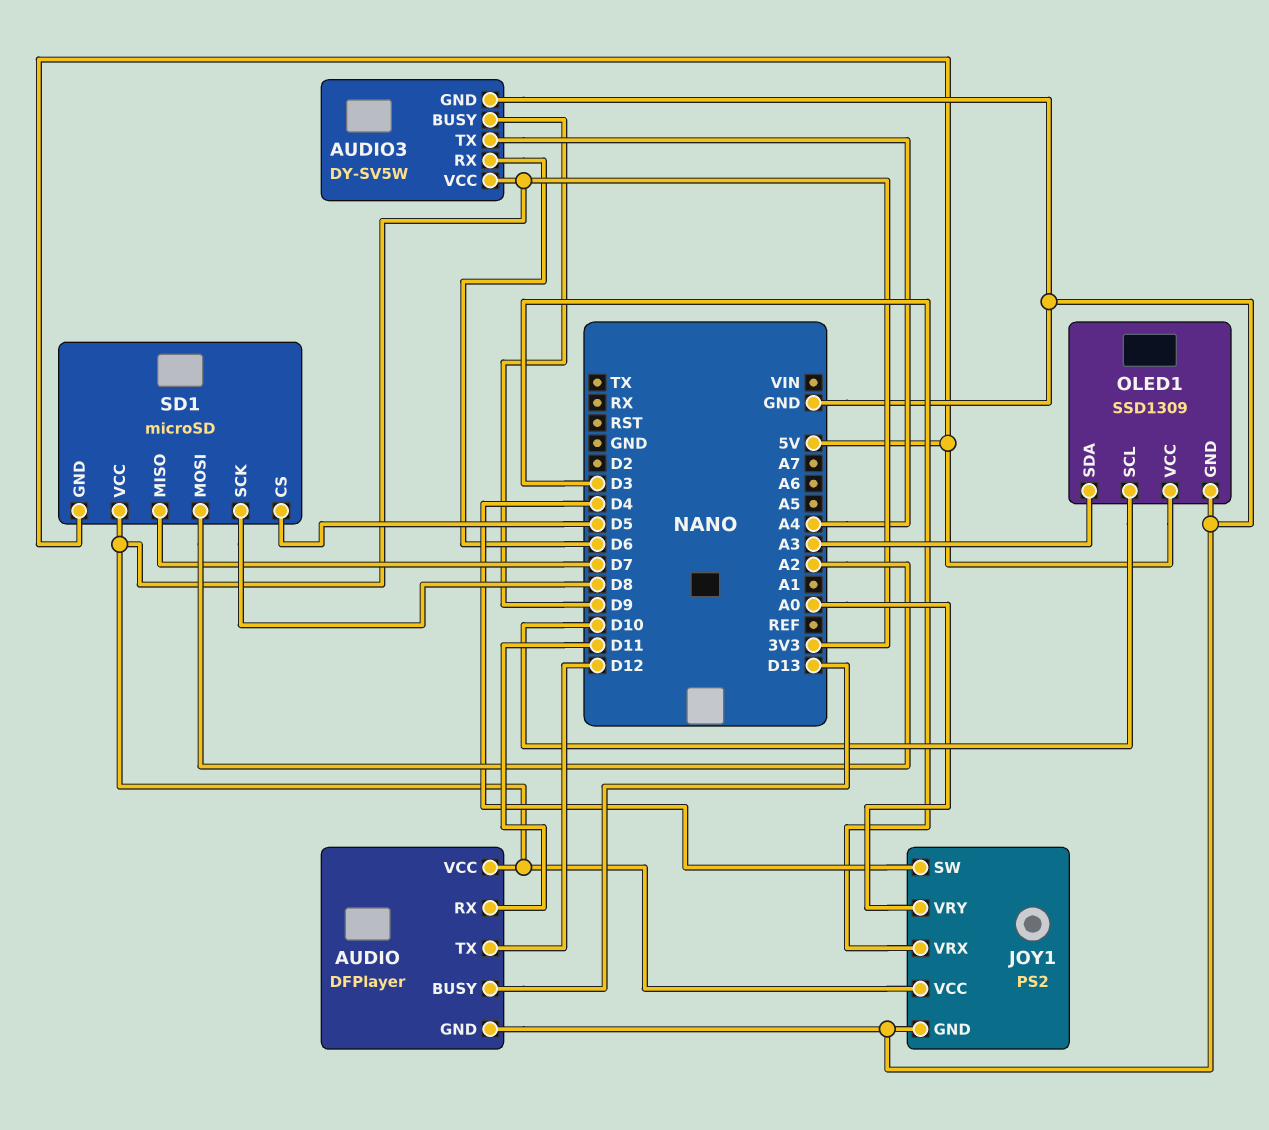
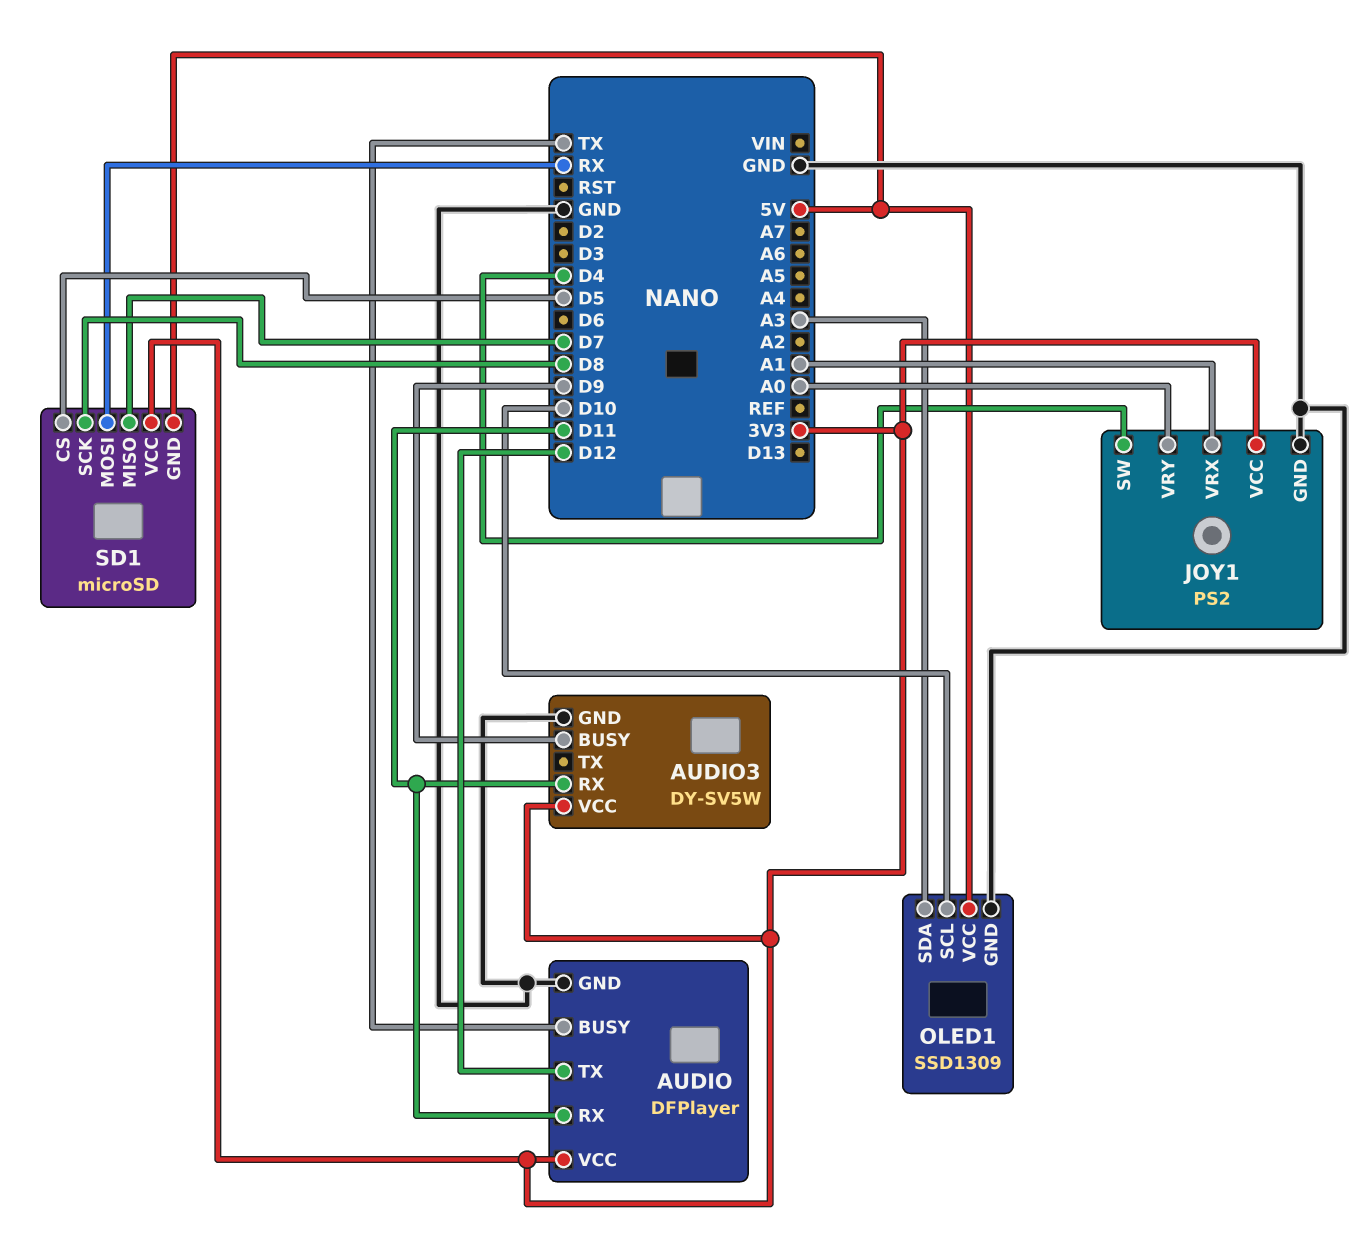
AUDIO pin BUSY: D13 -> TX
AUDIO3 pin RX: D6 -> D11
AUDIO3 pin TX: A4 -> none
JOY1 pin VRX: D3 -> A1
SD1 pin MOSI: A2 -> RX

